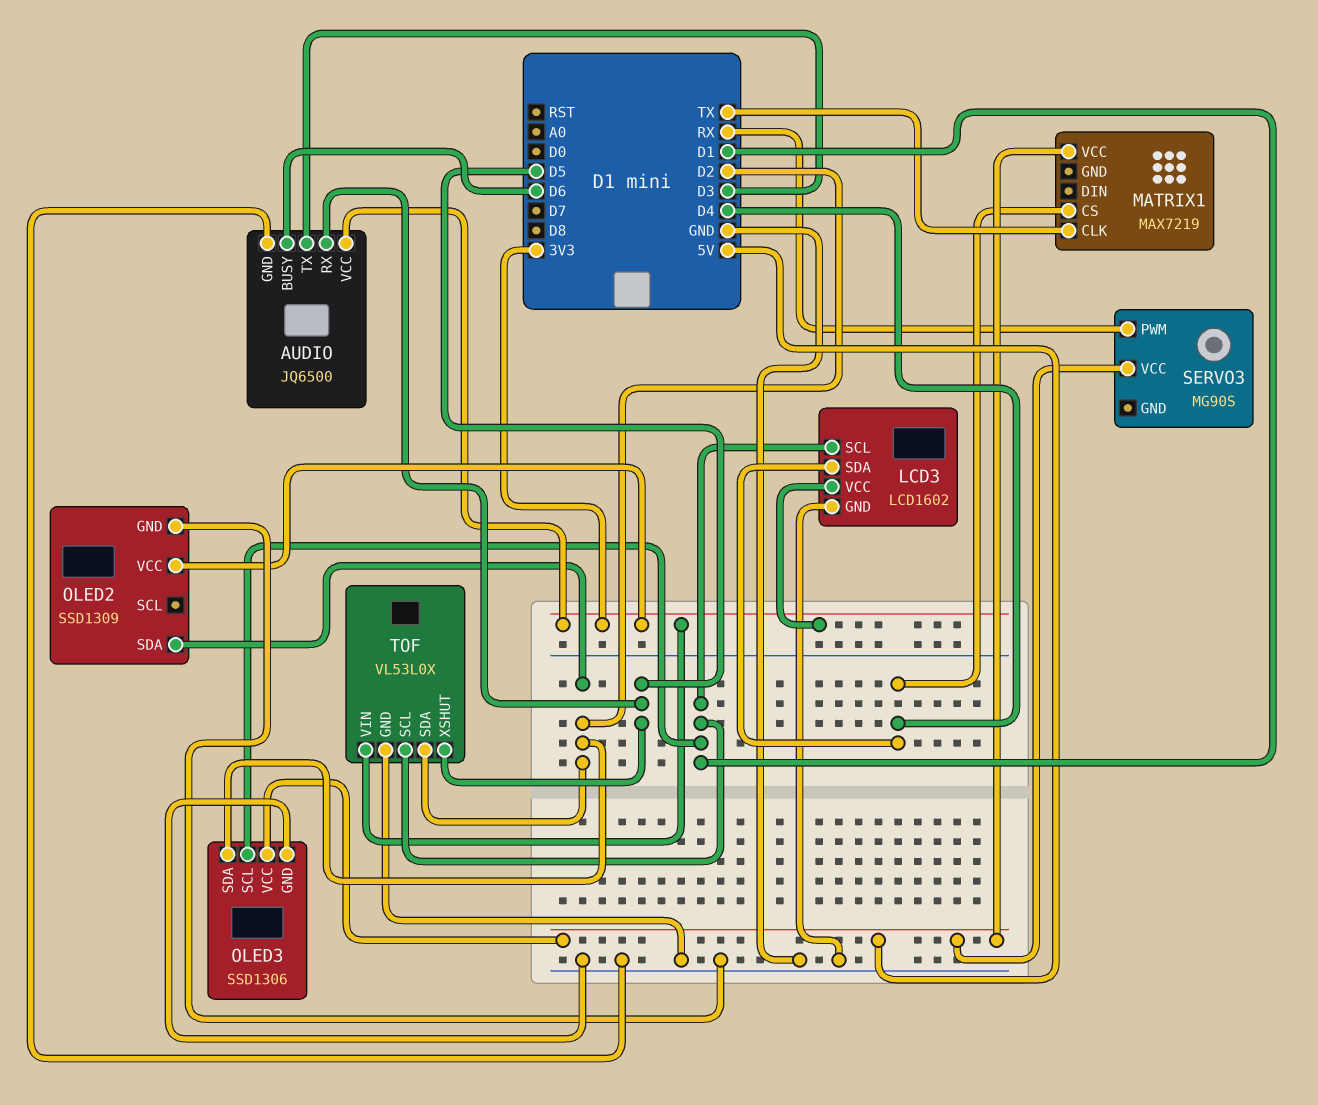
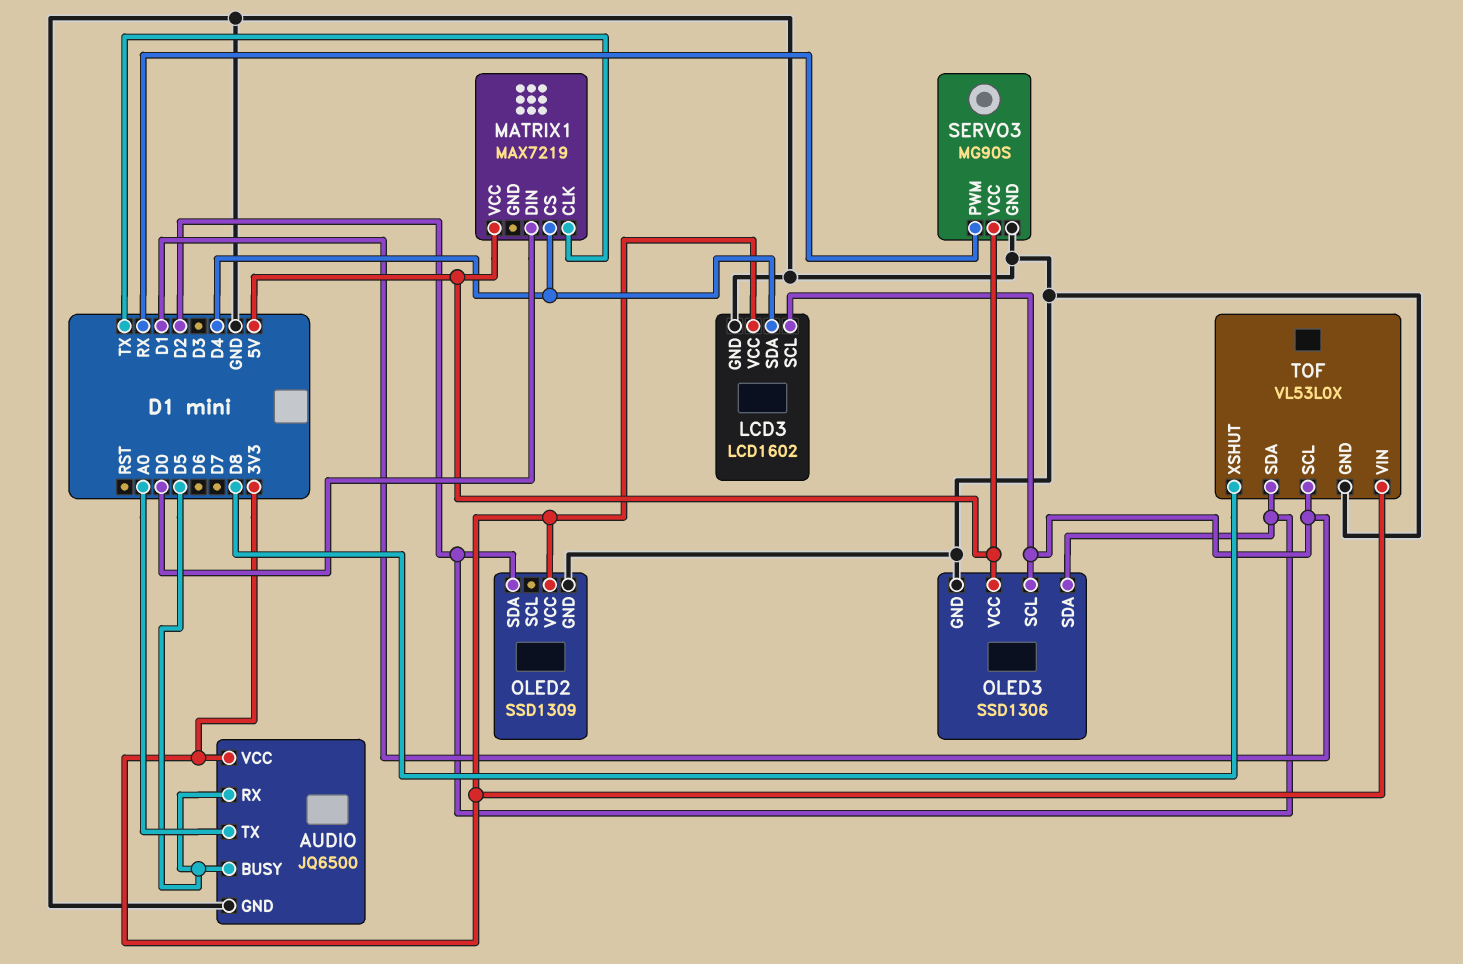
AUDIO pin BUSY: D6 -> D5
AUDIO pin TX: D3 -> A0
MATRIX1 pin DIN: none -> D0
SERVO3 pin GND: none -> GND
TOF pin XSHUT: D5 -> D8

